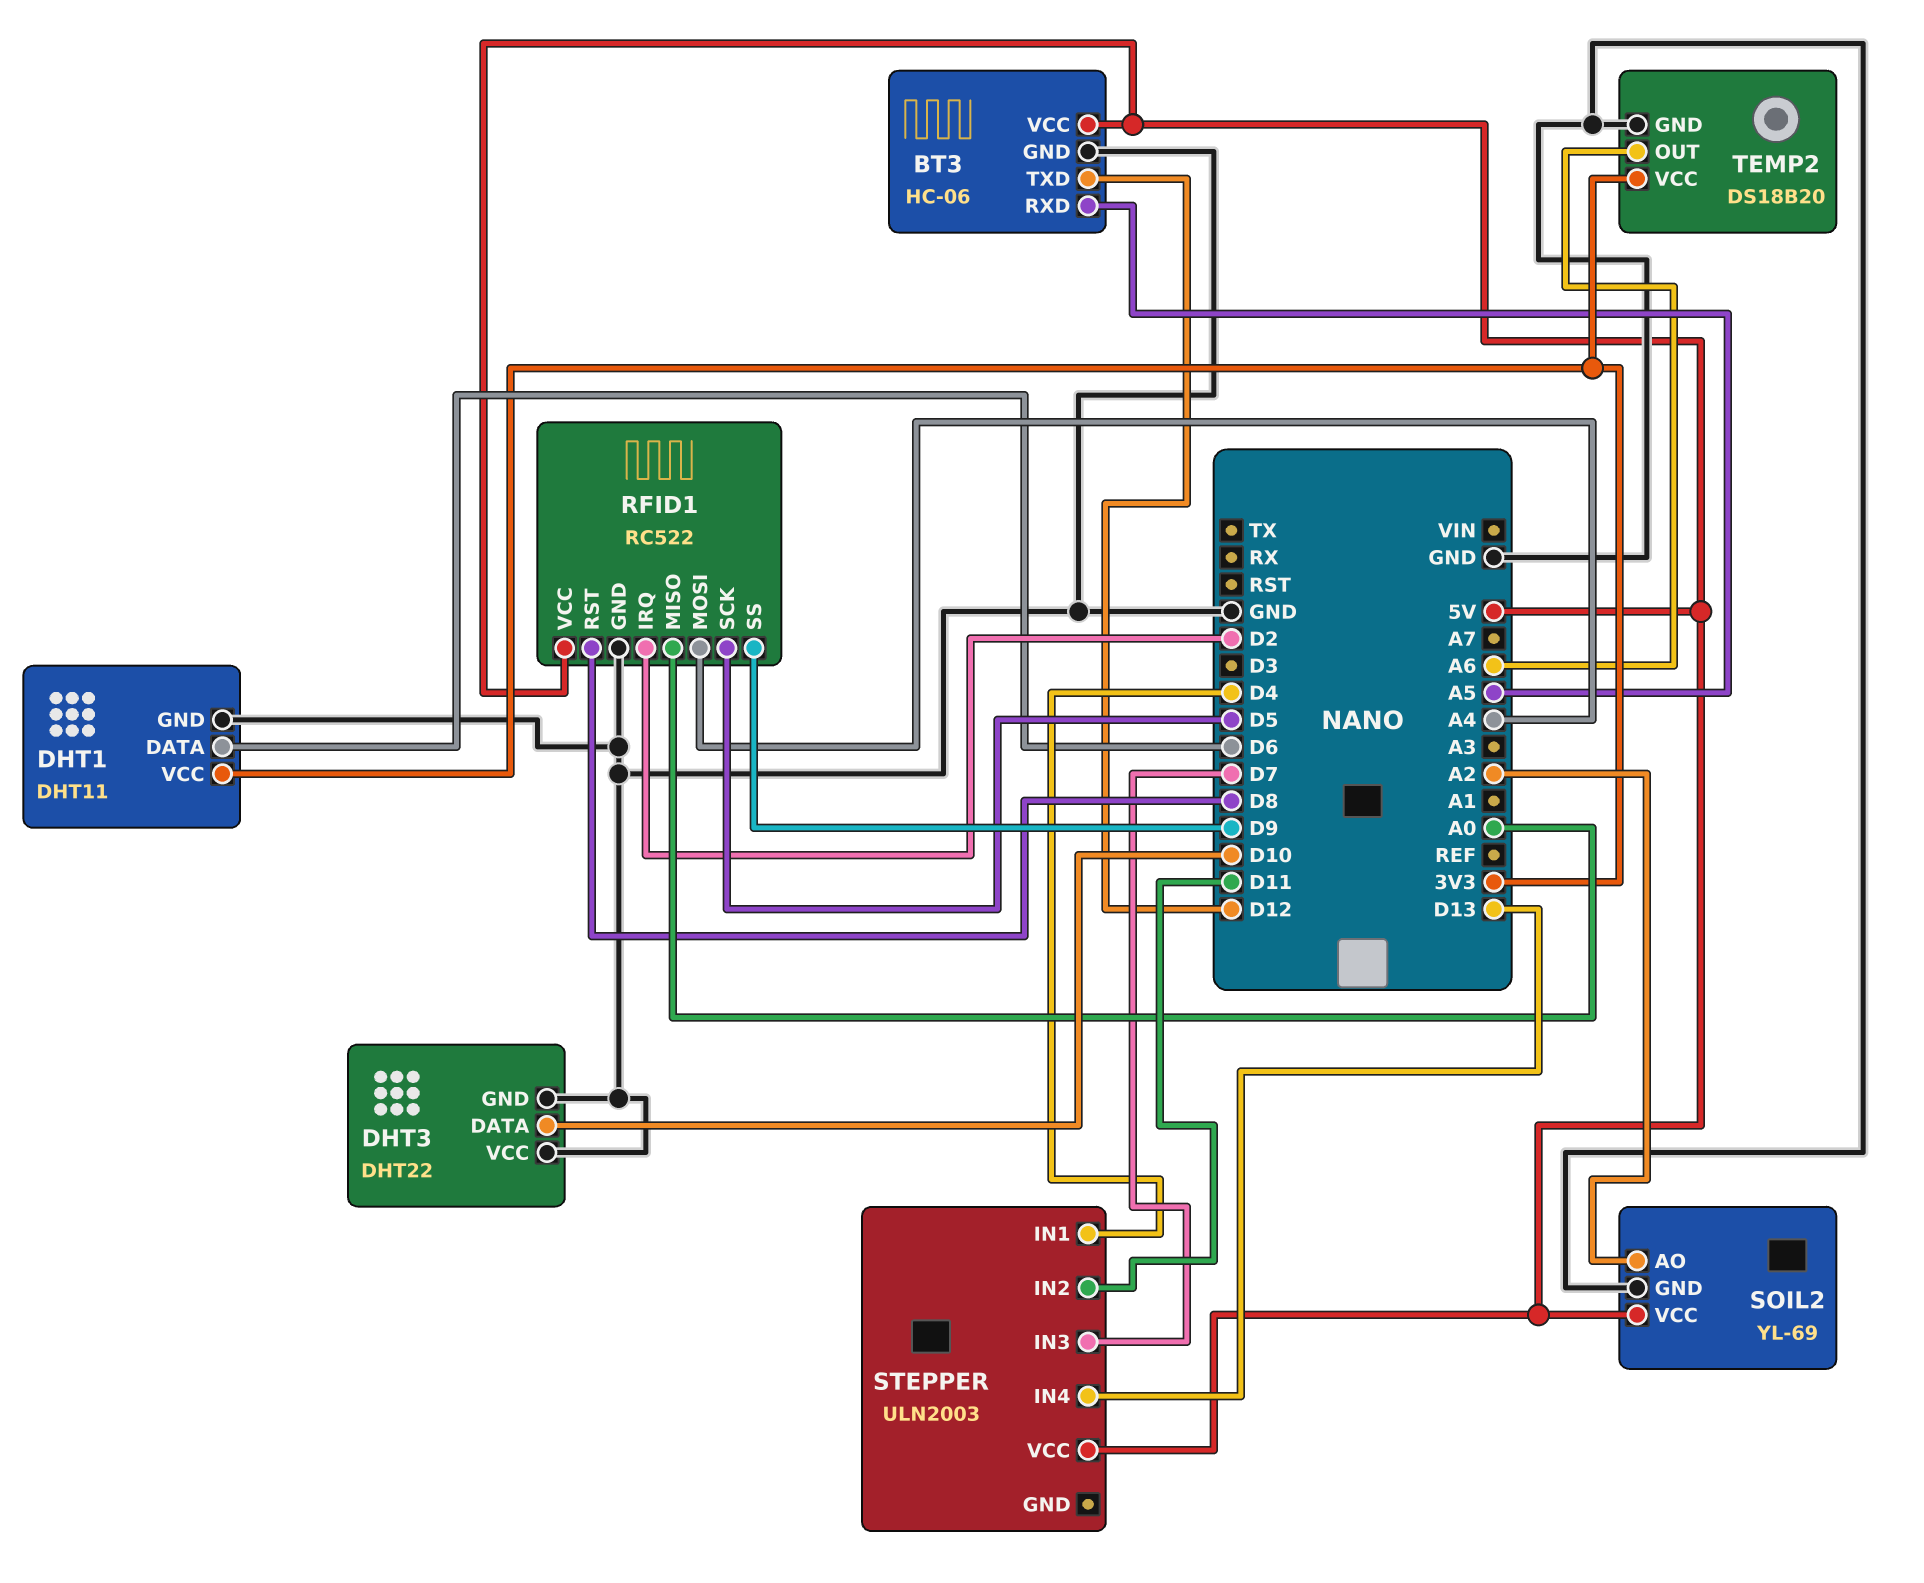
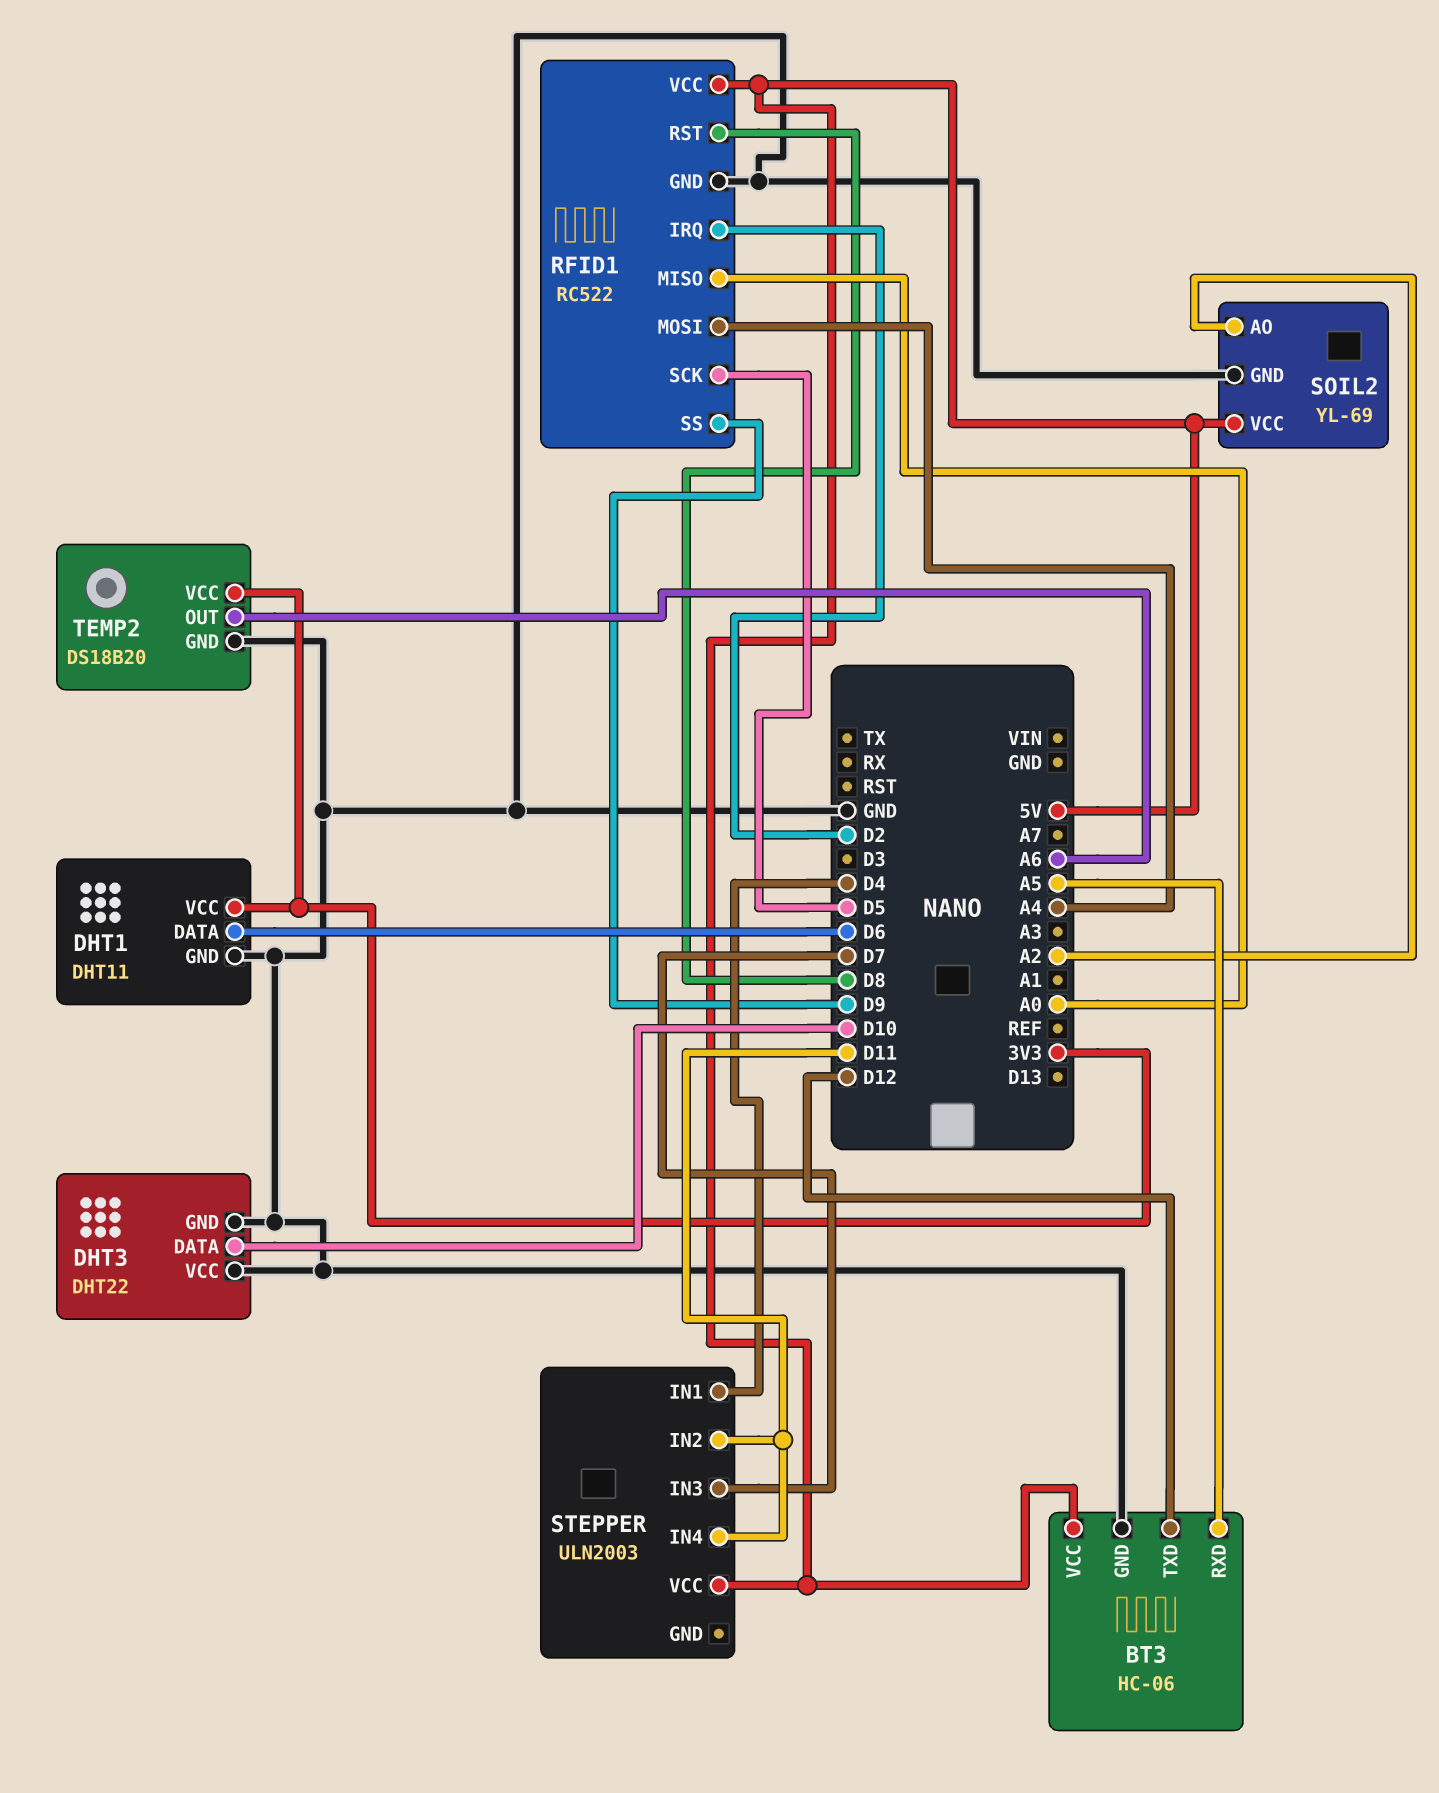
STEPPER pin IN4: D13 -> D11

